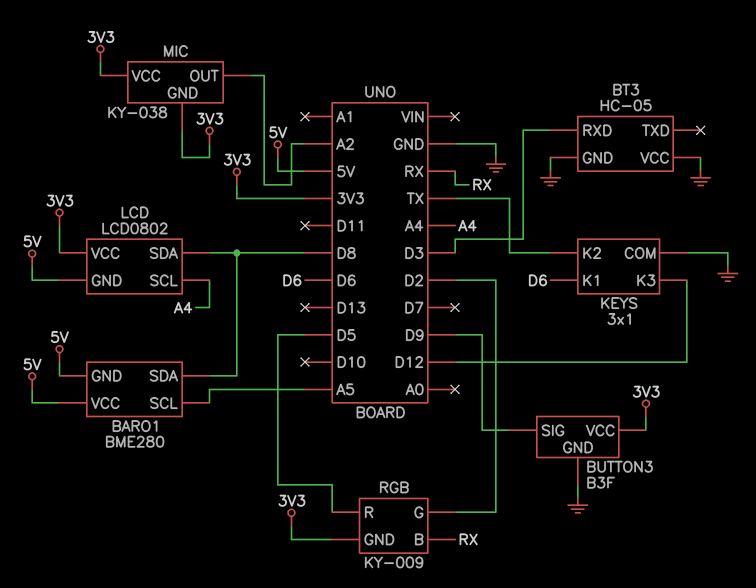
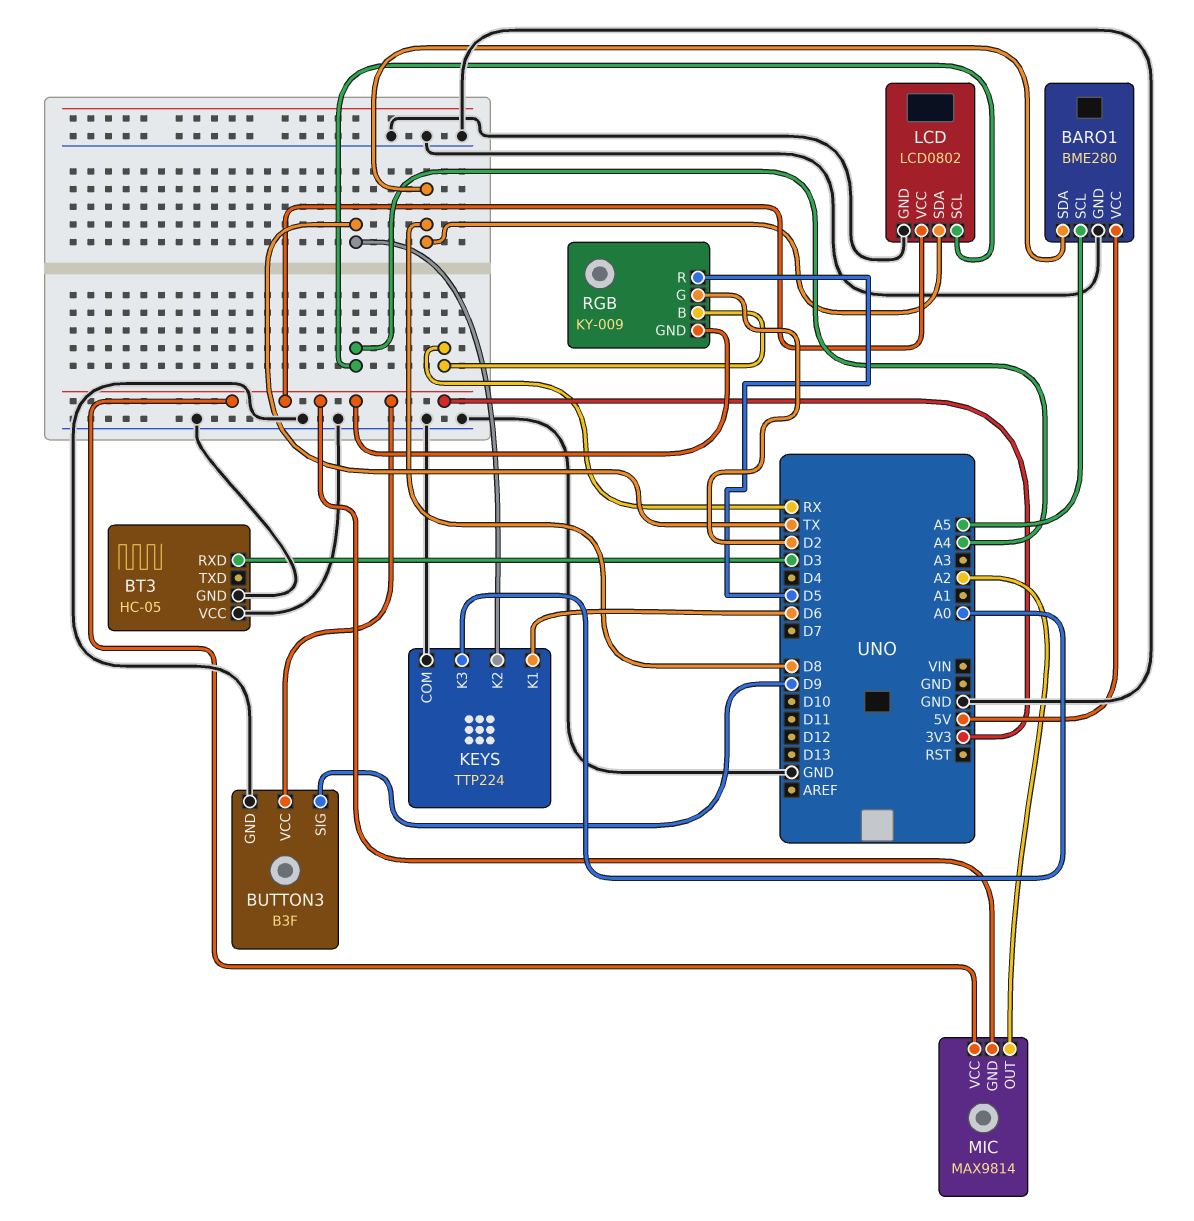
BARO1 pin GND: 5V -> GND
KEYS: 3x1 -> TTP224
KEYS pin K3: D12 -> A0
LCD pin GND: 5V -> GND
MIC: KY-038 -> MAX9814

